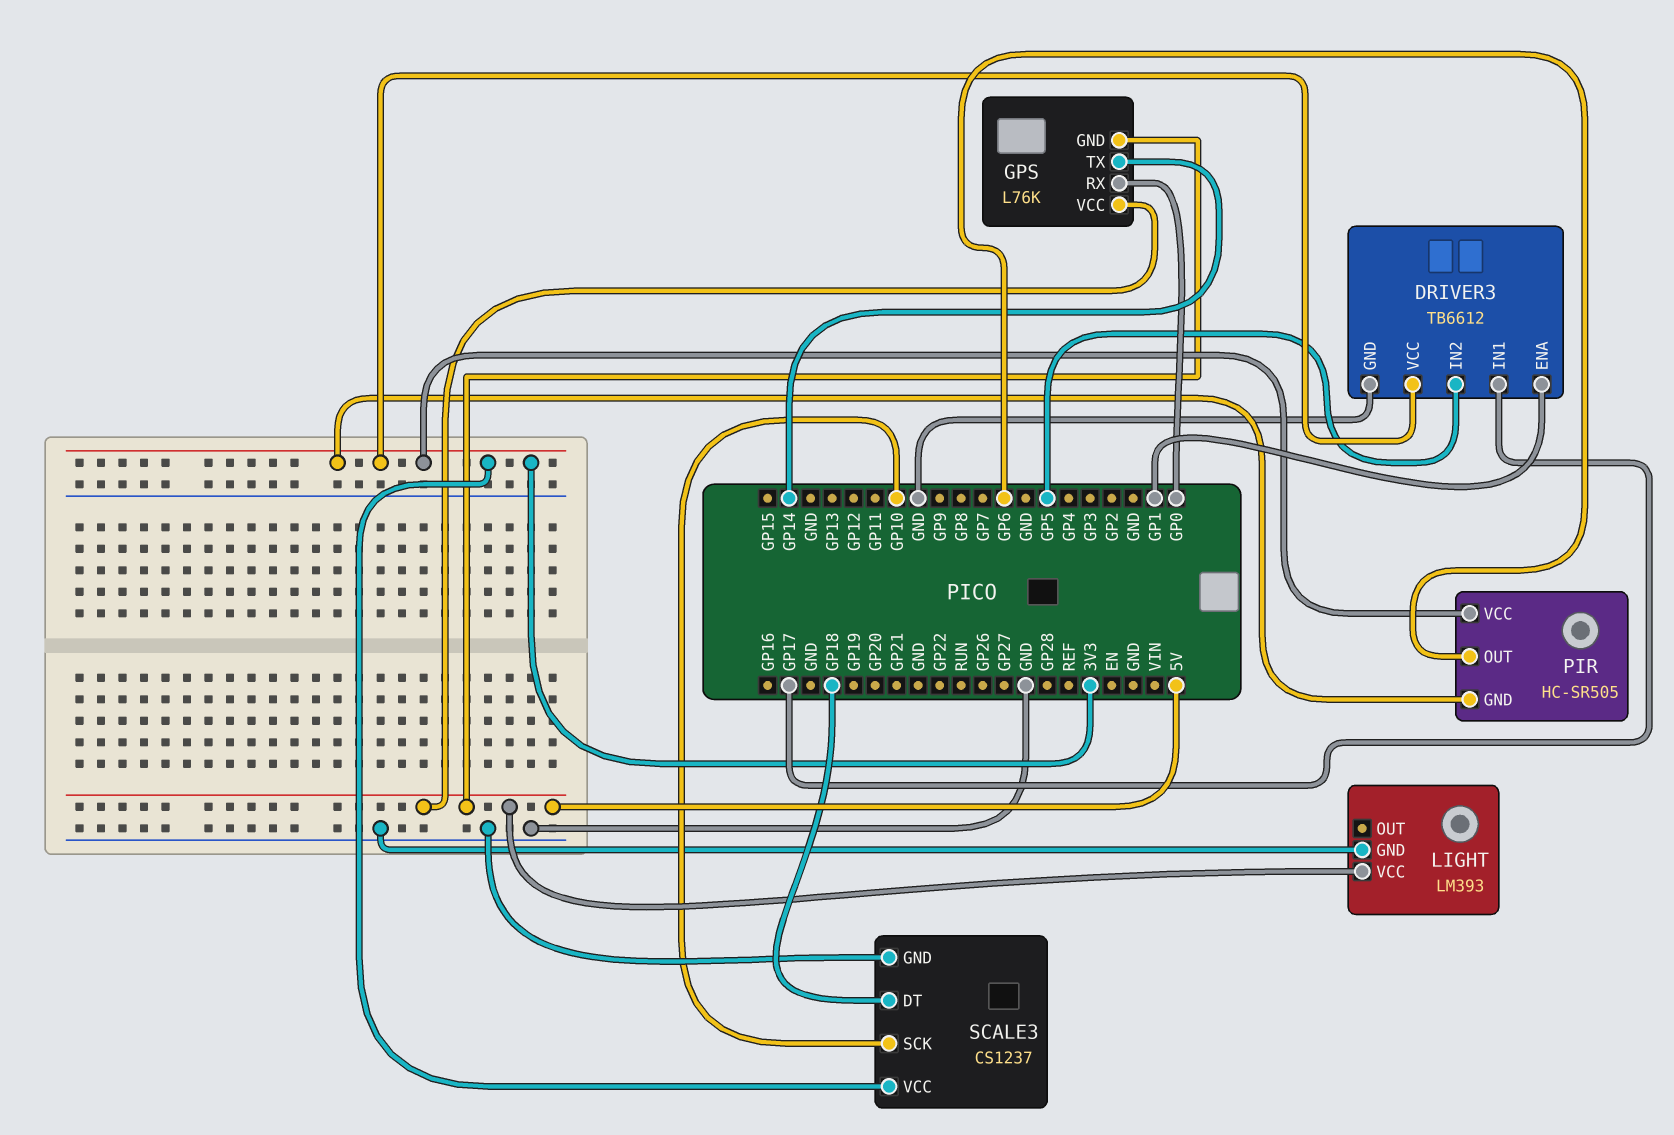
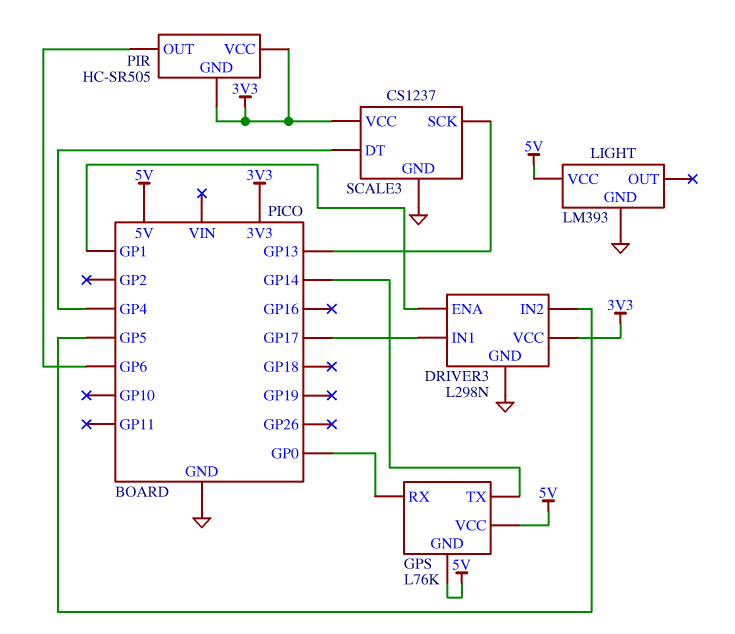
DRIVER3: TB6612 -> L298N
SCALE3 pin DT: GP18 -> GP4
SCALE3 pin SCK: GP10 -> GP13

